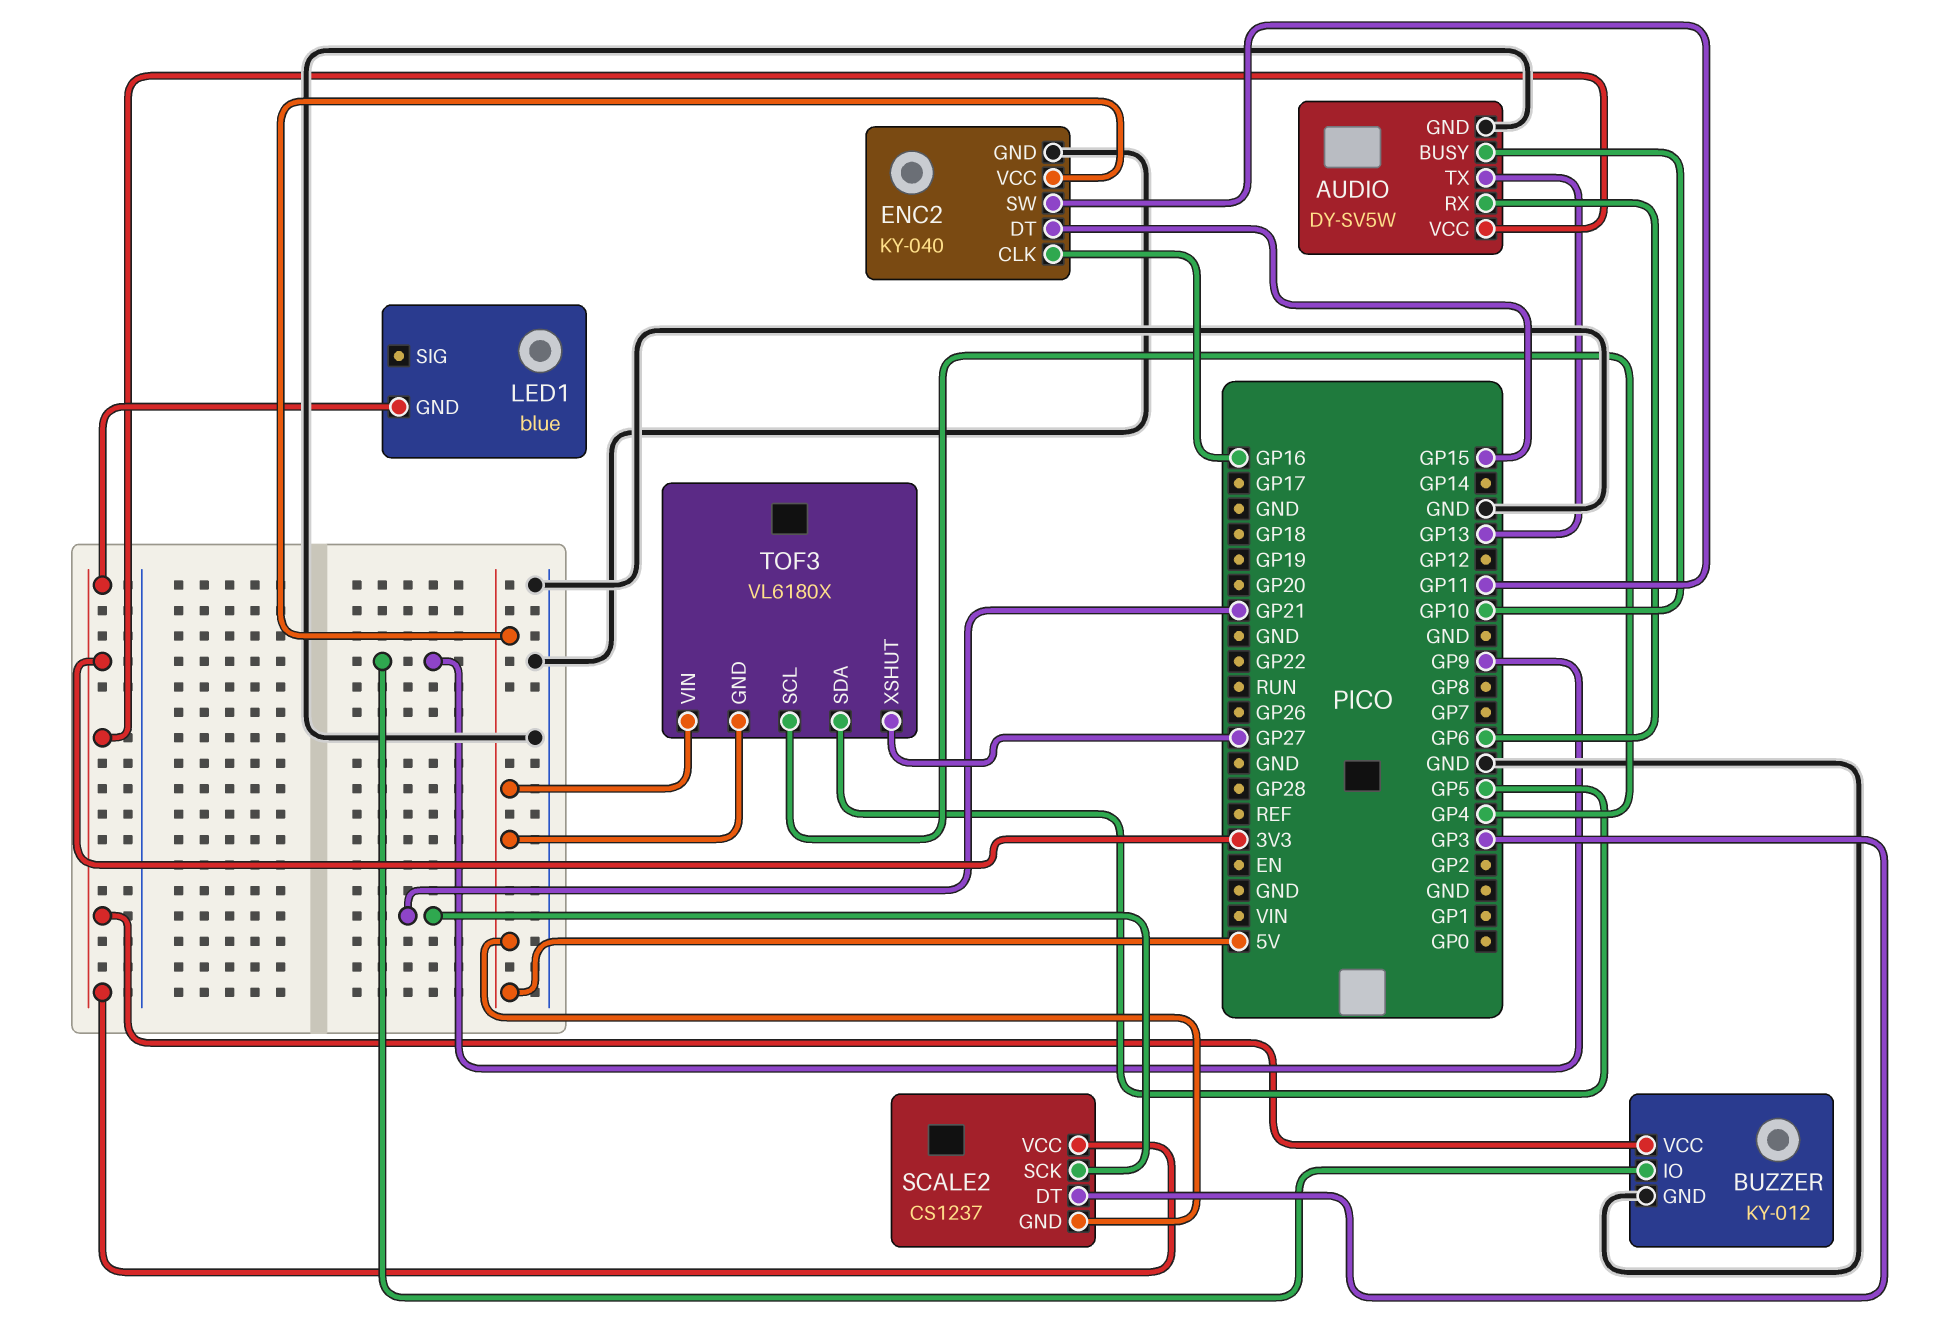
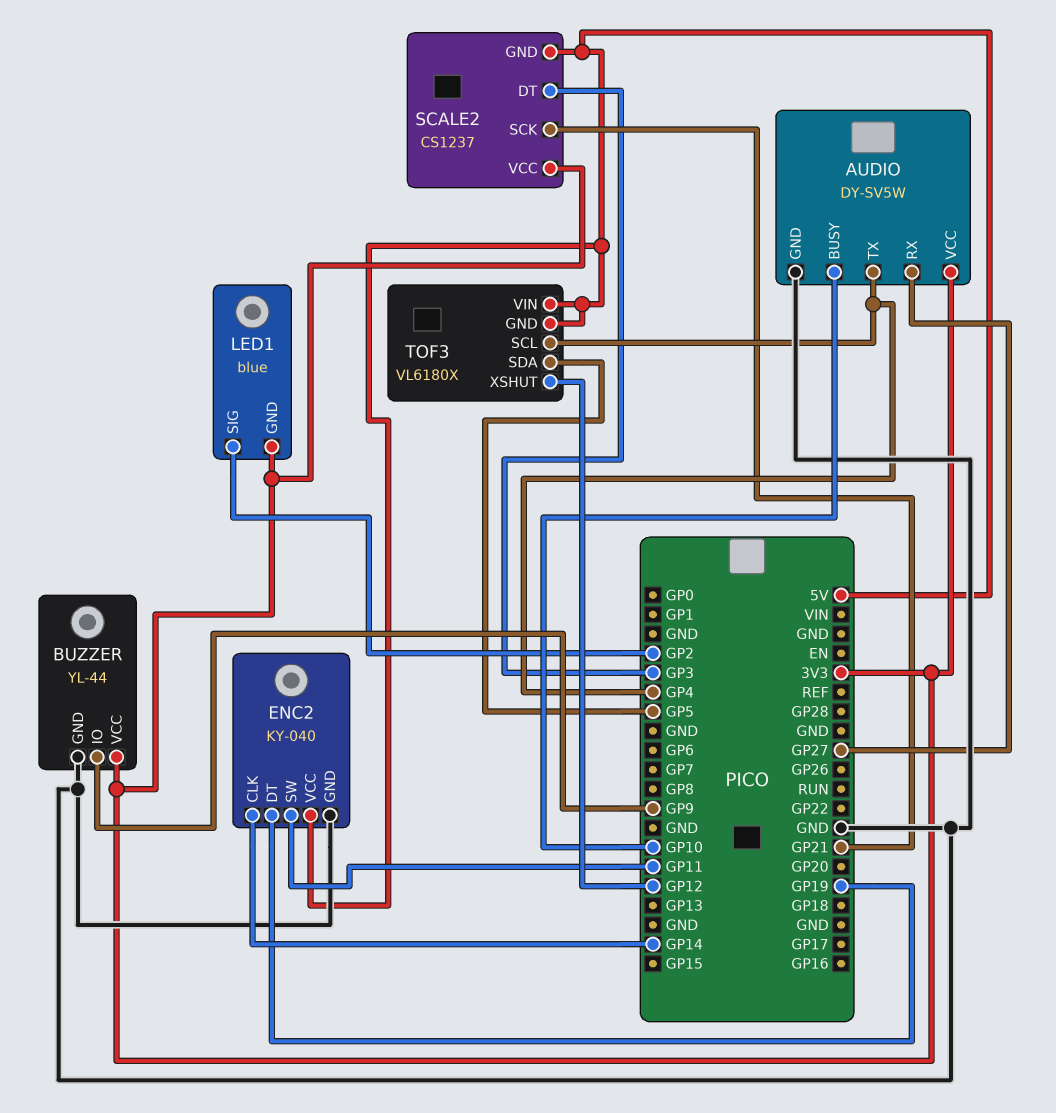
AUDIO pin RX: GP6 -> GP27
AUDIO pin TX: GP13 -> GP4
BUZZER: KY-012 -> YL-44
ENC2 pin CLK: GP16 -> GP14
ENC2 pin DT: GP15 -> GP19
LED1 pin SIG: none -> GP2
TOF3 pin XSHUT: GP27 -> GP12

